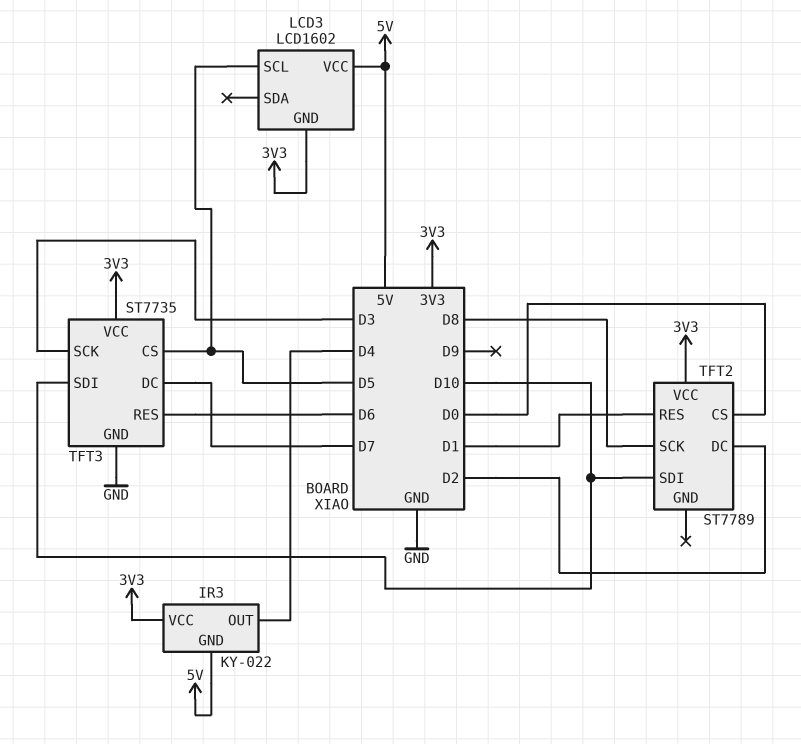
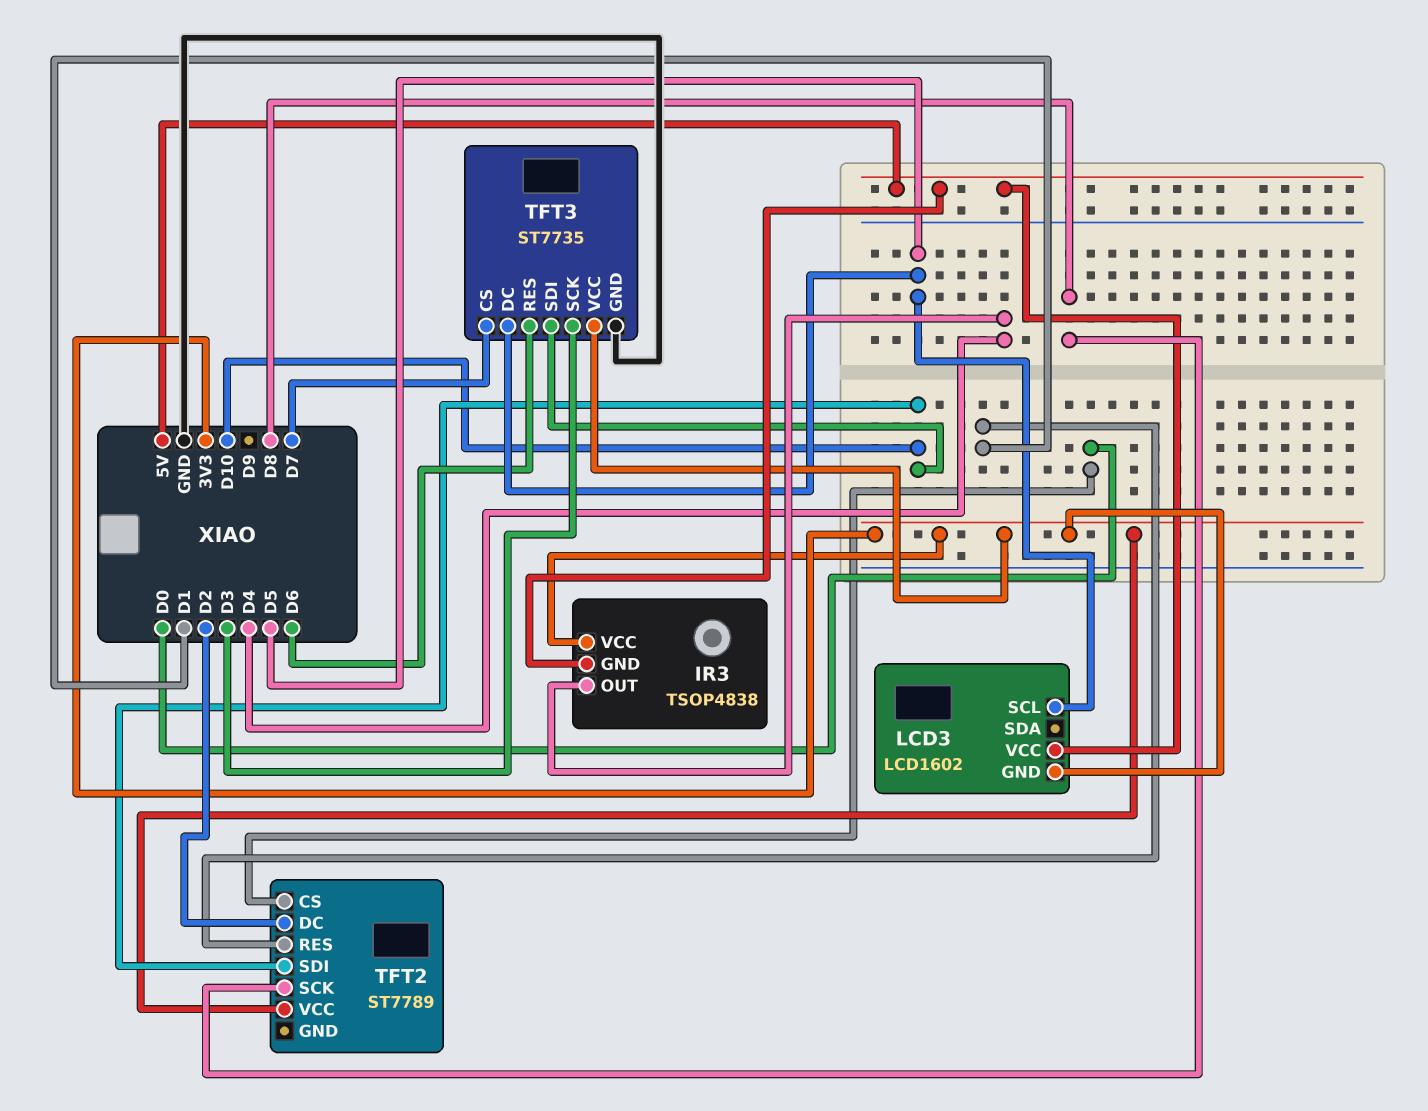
IR3: KY-022 -> TSOP4838
TFT3 pin CS: D5 -> D7
TFT3 pin DC: D7 -> D5

